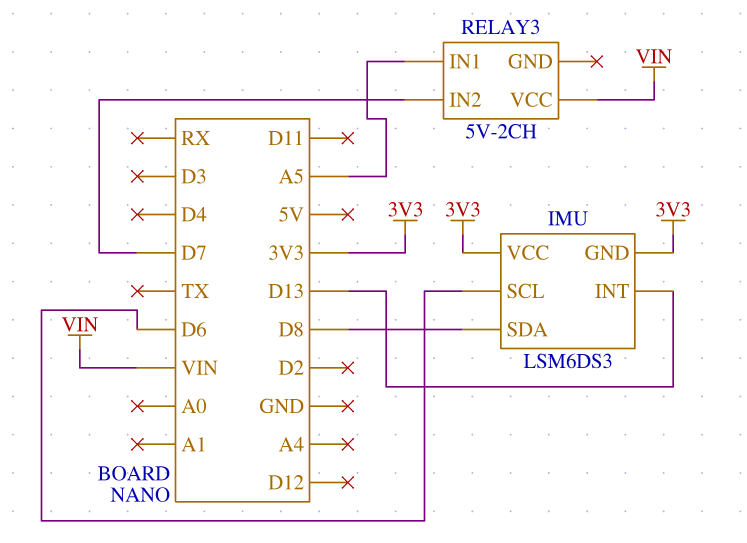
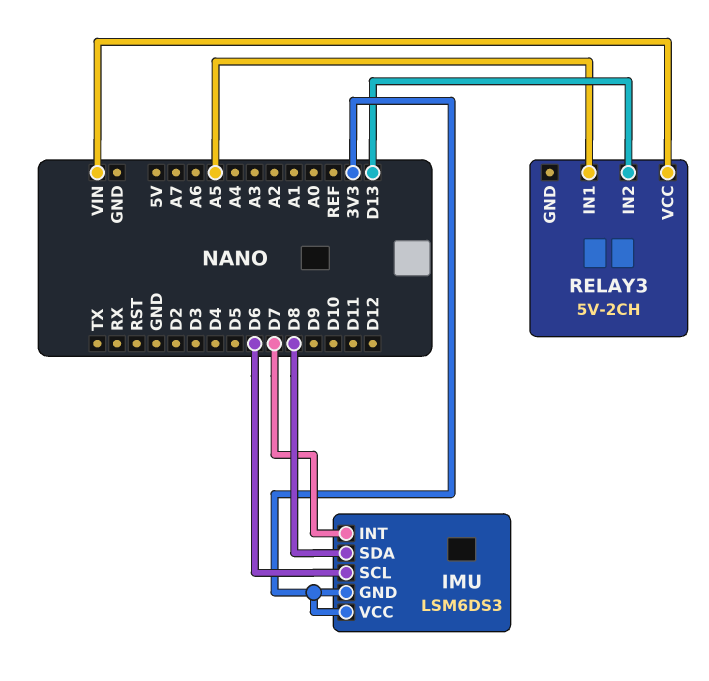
IMU pin INT: D13 -> D7
RELAY3 pin IN2: D7 -> D13

